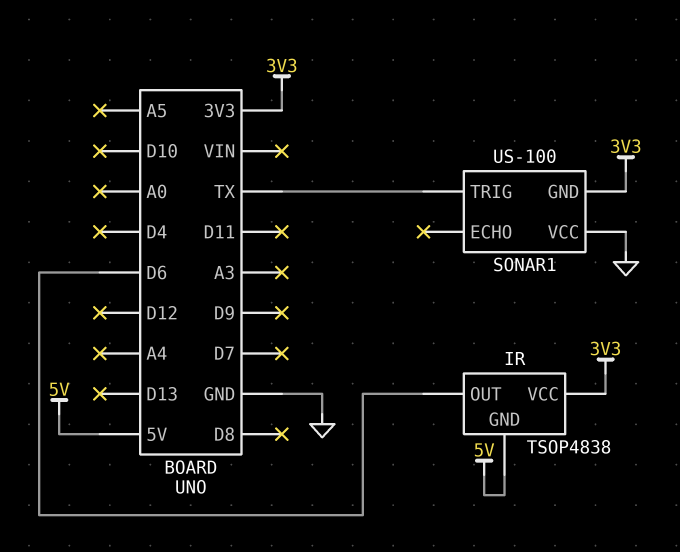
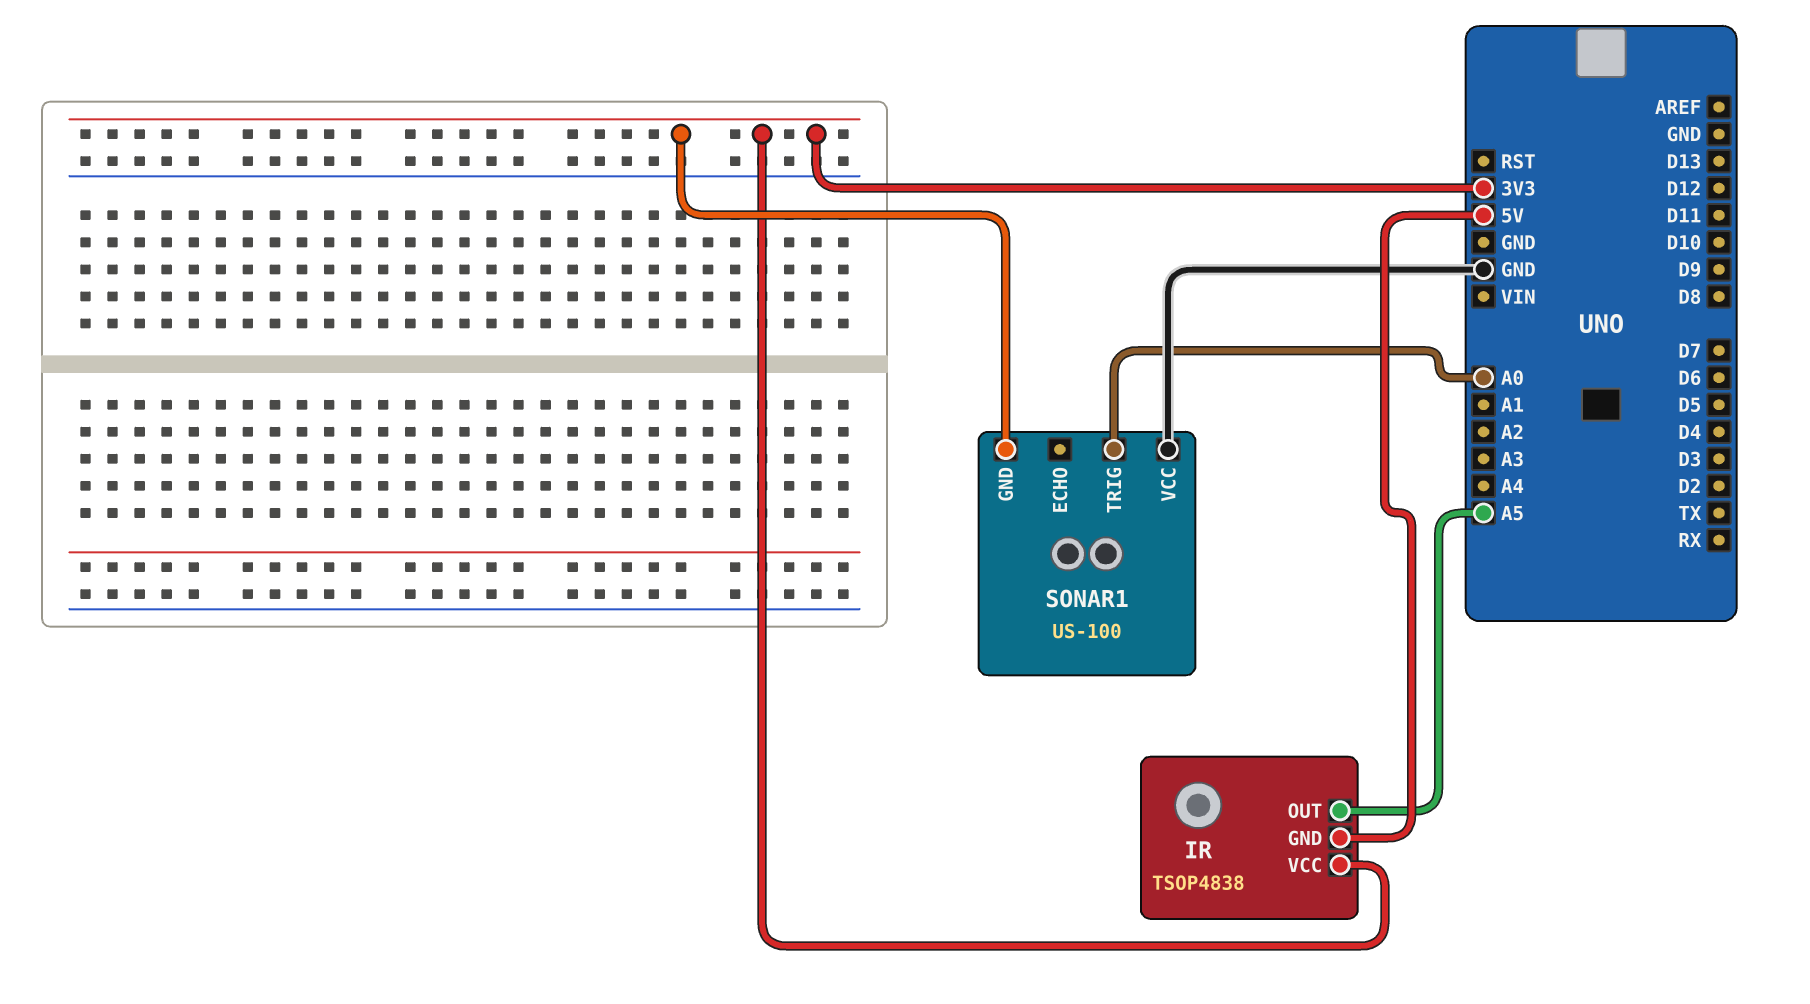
IR pin OUT: D6 -> A5
SONAR1 pin TRIG: TX -> A0

